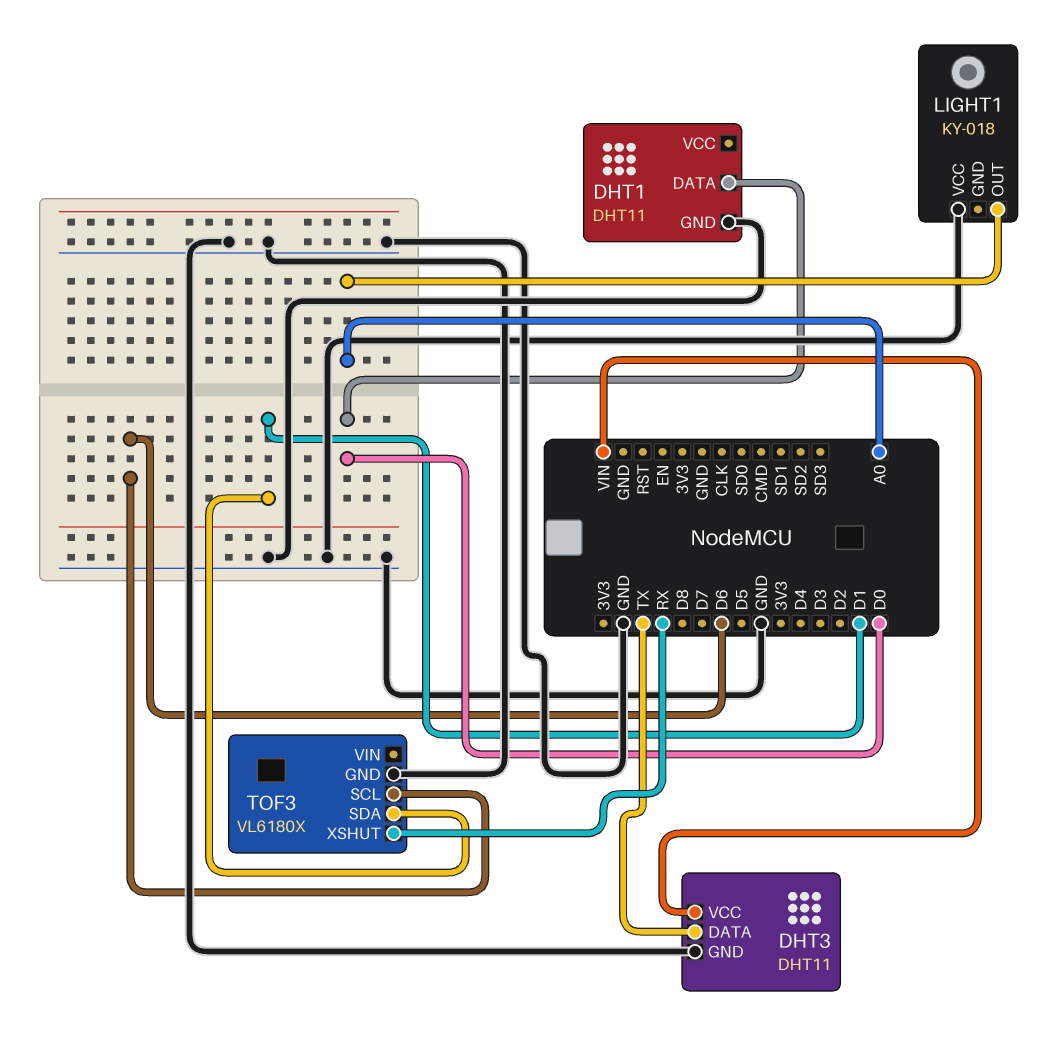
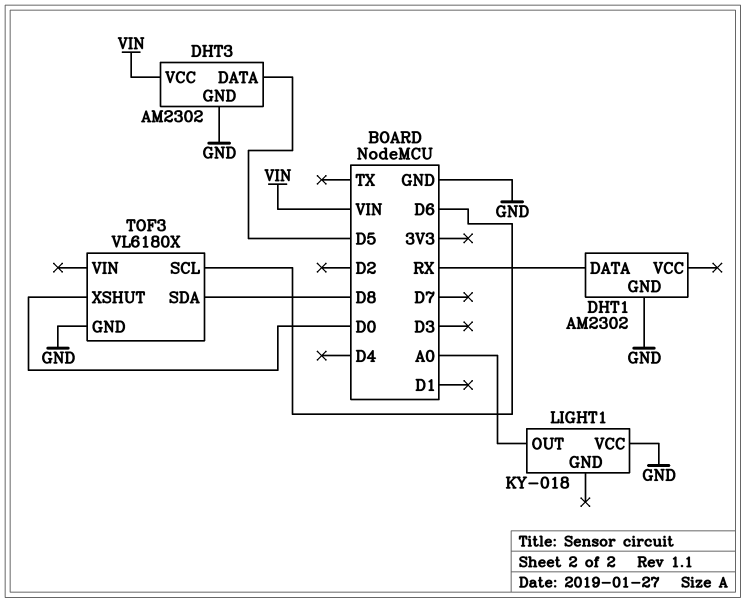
DHT1: DHT11 -> AM2302
DHT1 pin DATA: D0 -> RX
DHT3: DHT11 -> AM2302
DHT3 pin DATA: TX -> D5
TOF3 pin SDA: D1 -> D8
TOF3 pin XSHUT: RX -> D0

